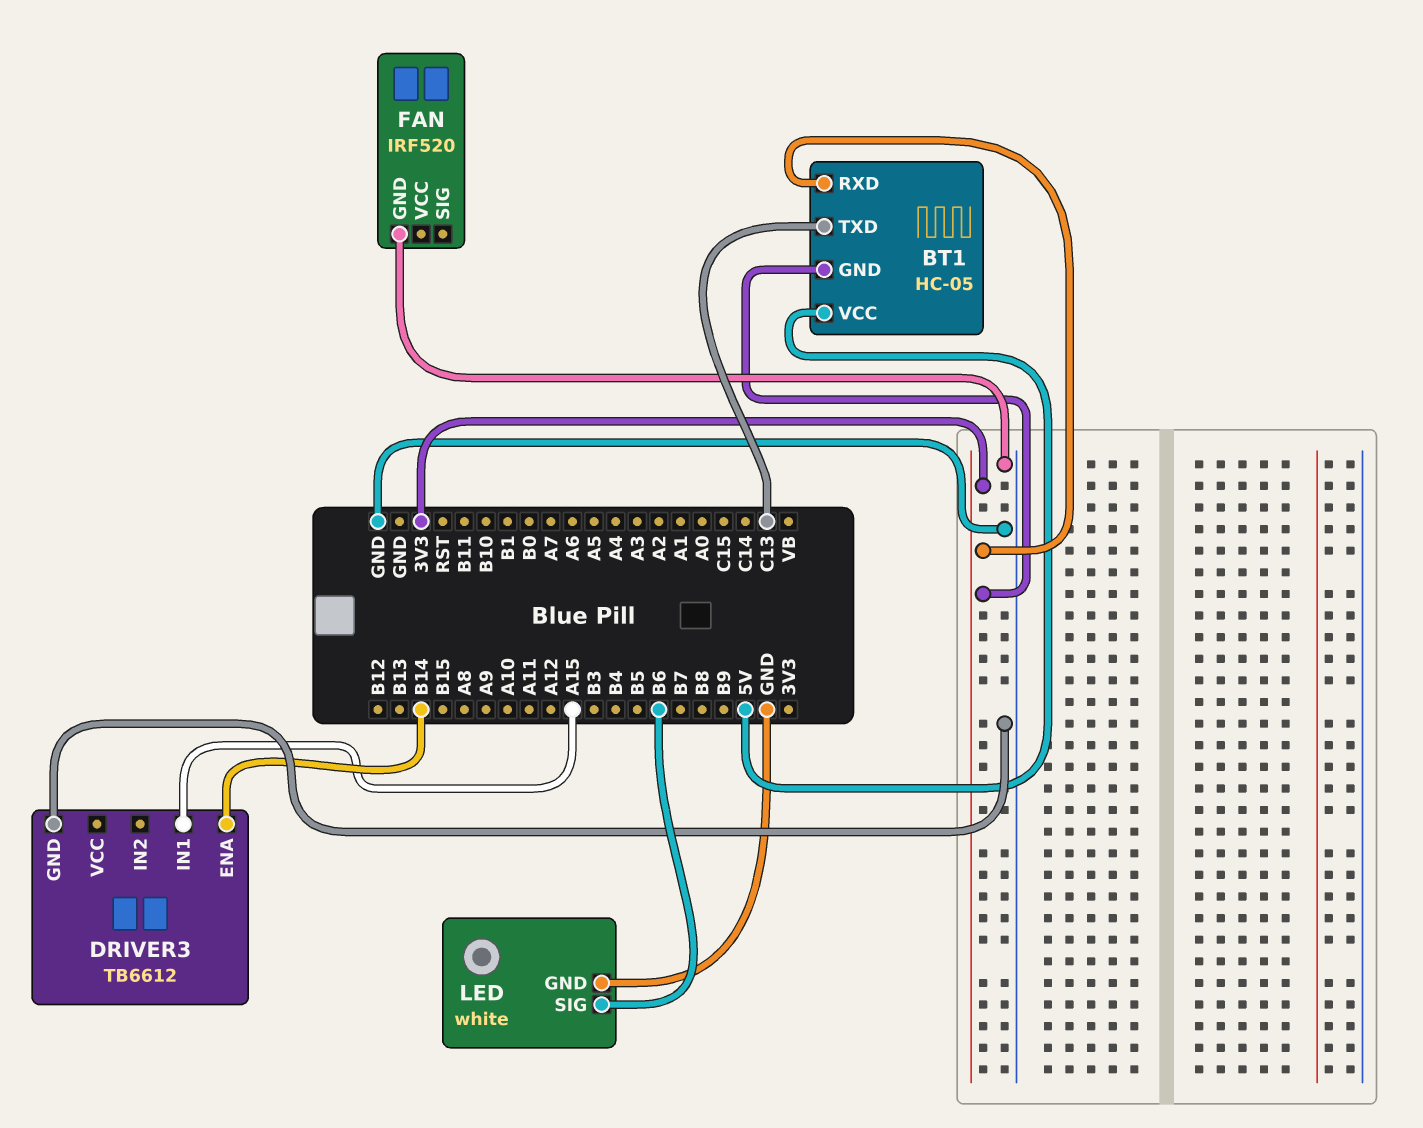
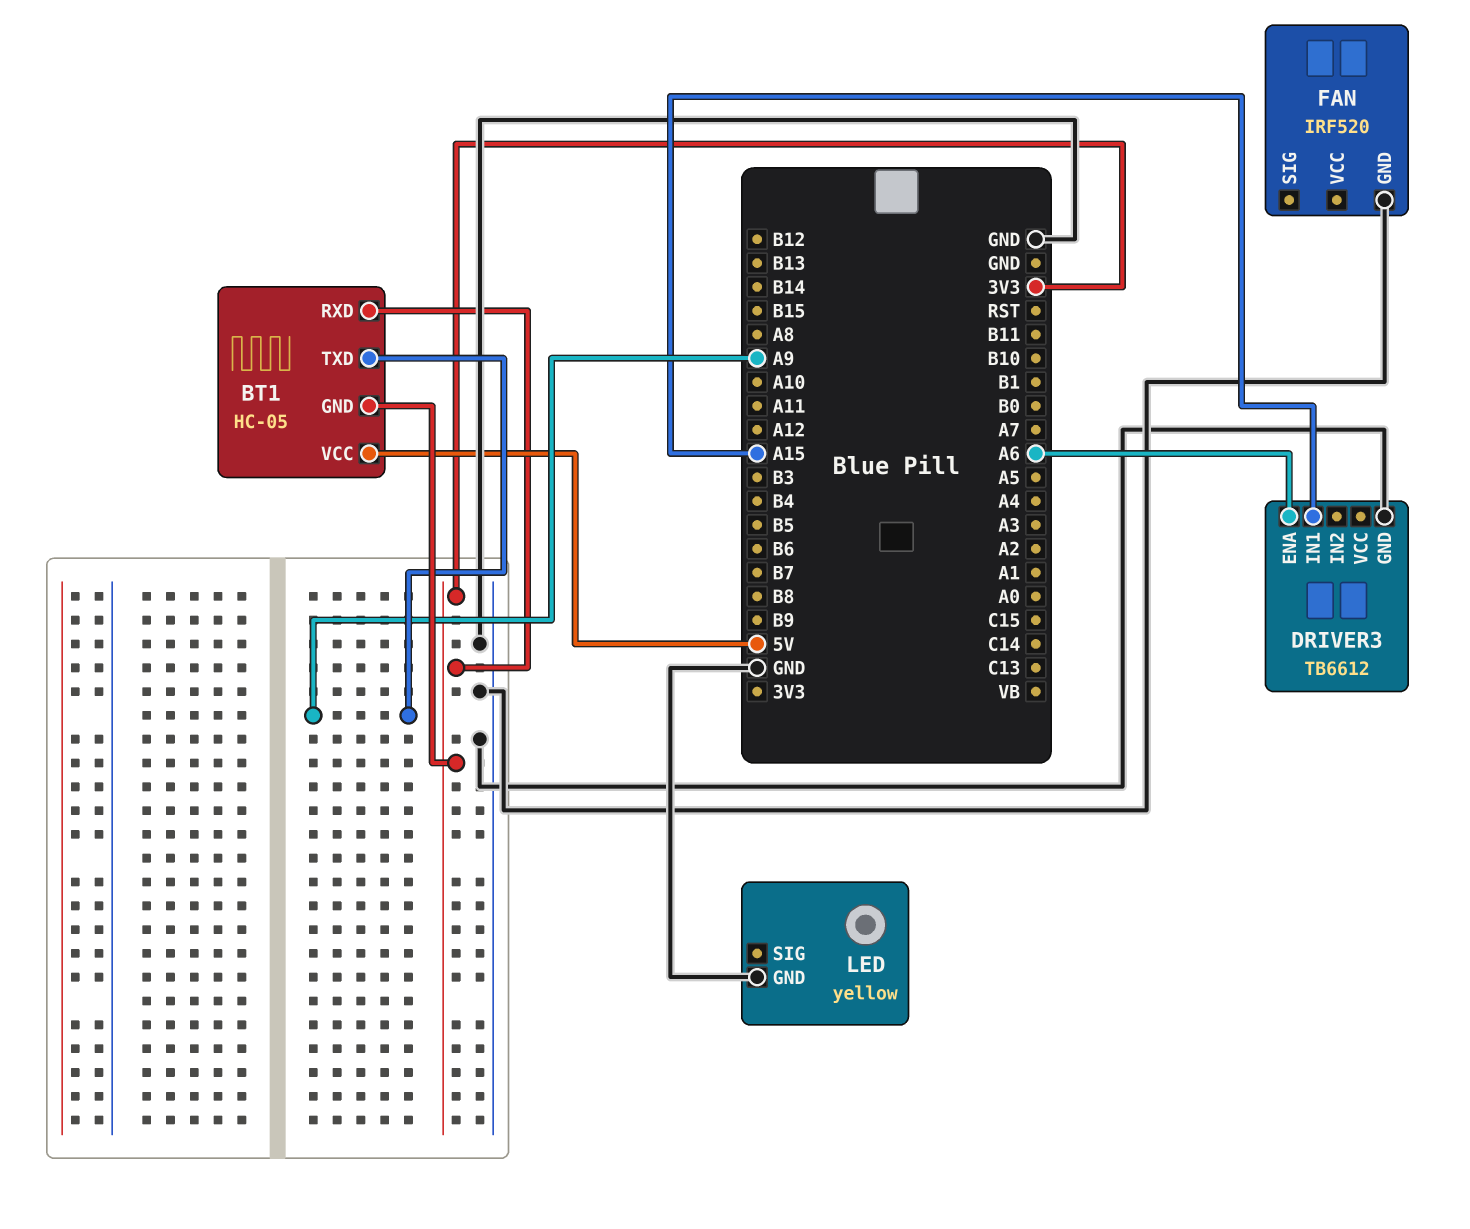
BT1 pin TXD: C13 -> A9
DRIVER3 pin ENA: B14 -> A6
LED: white -> yellow
LED pin SIG: B6 -> none

